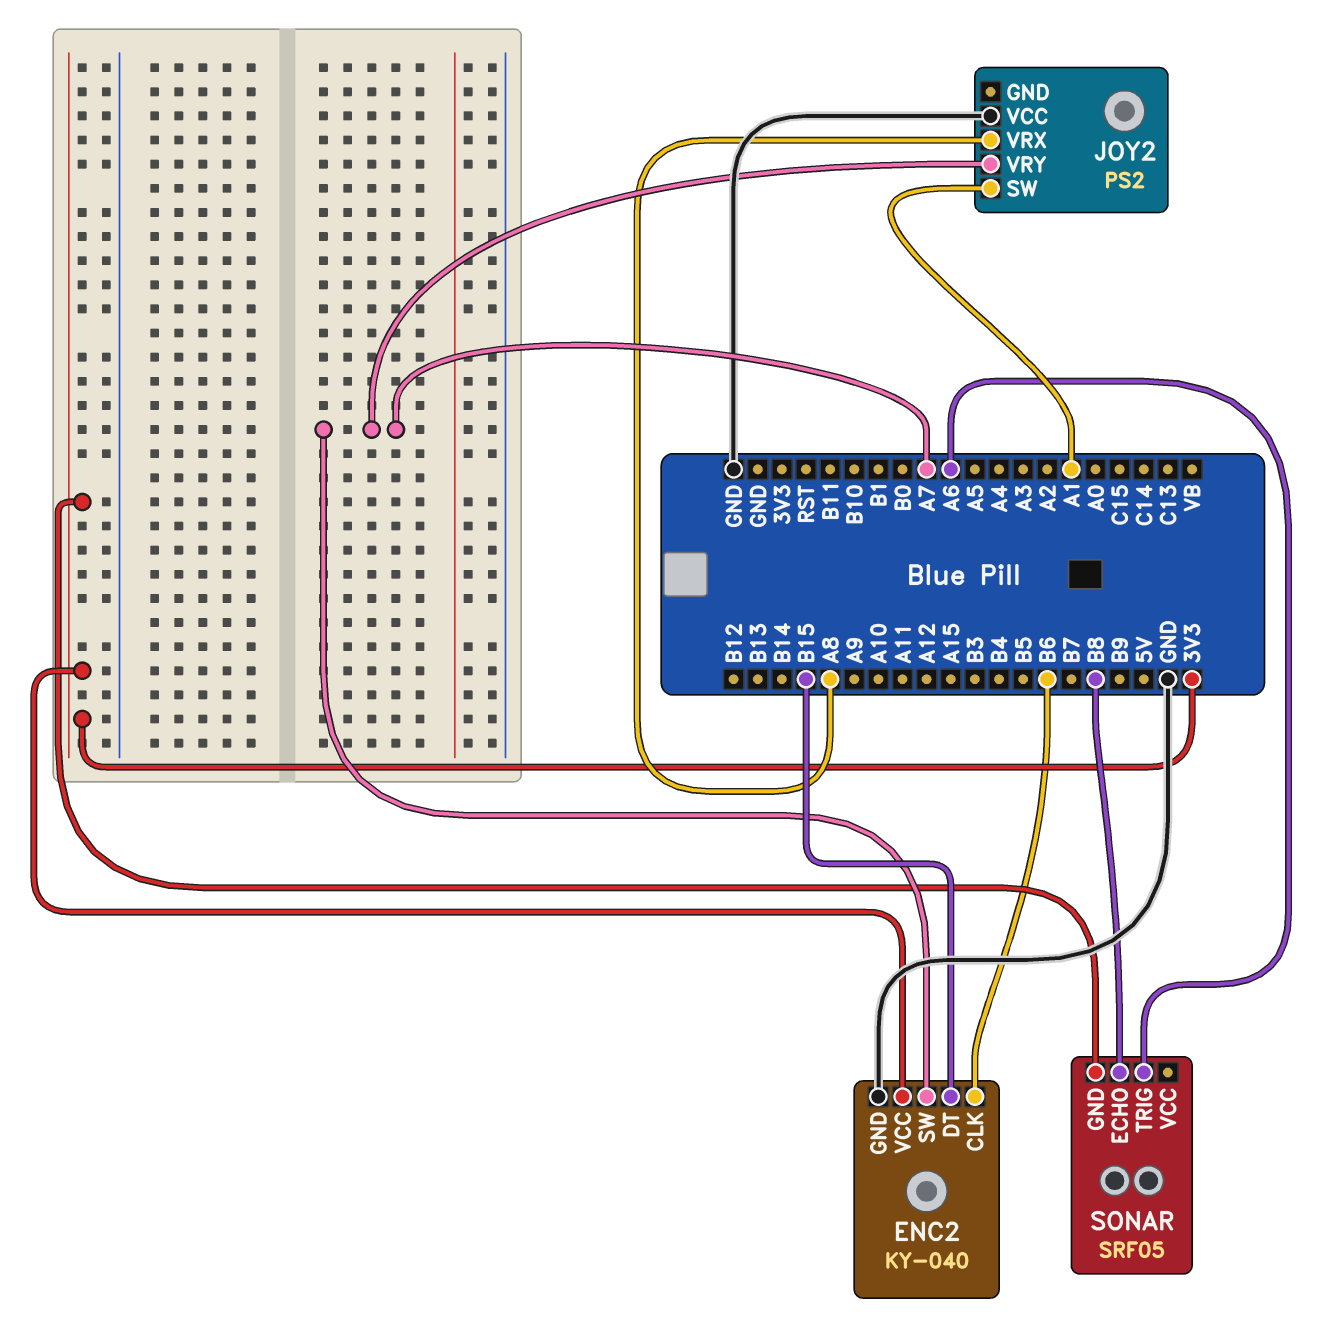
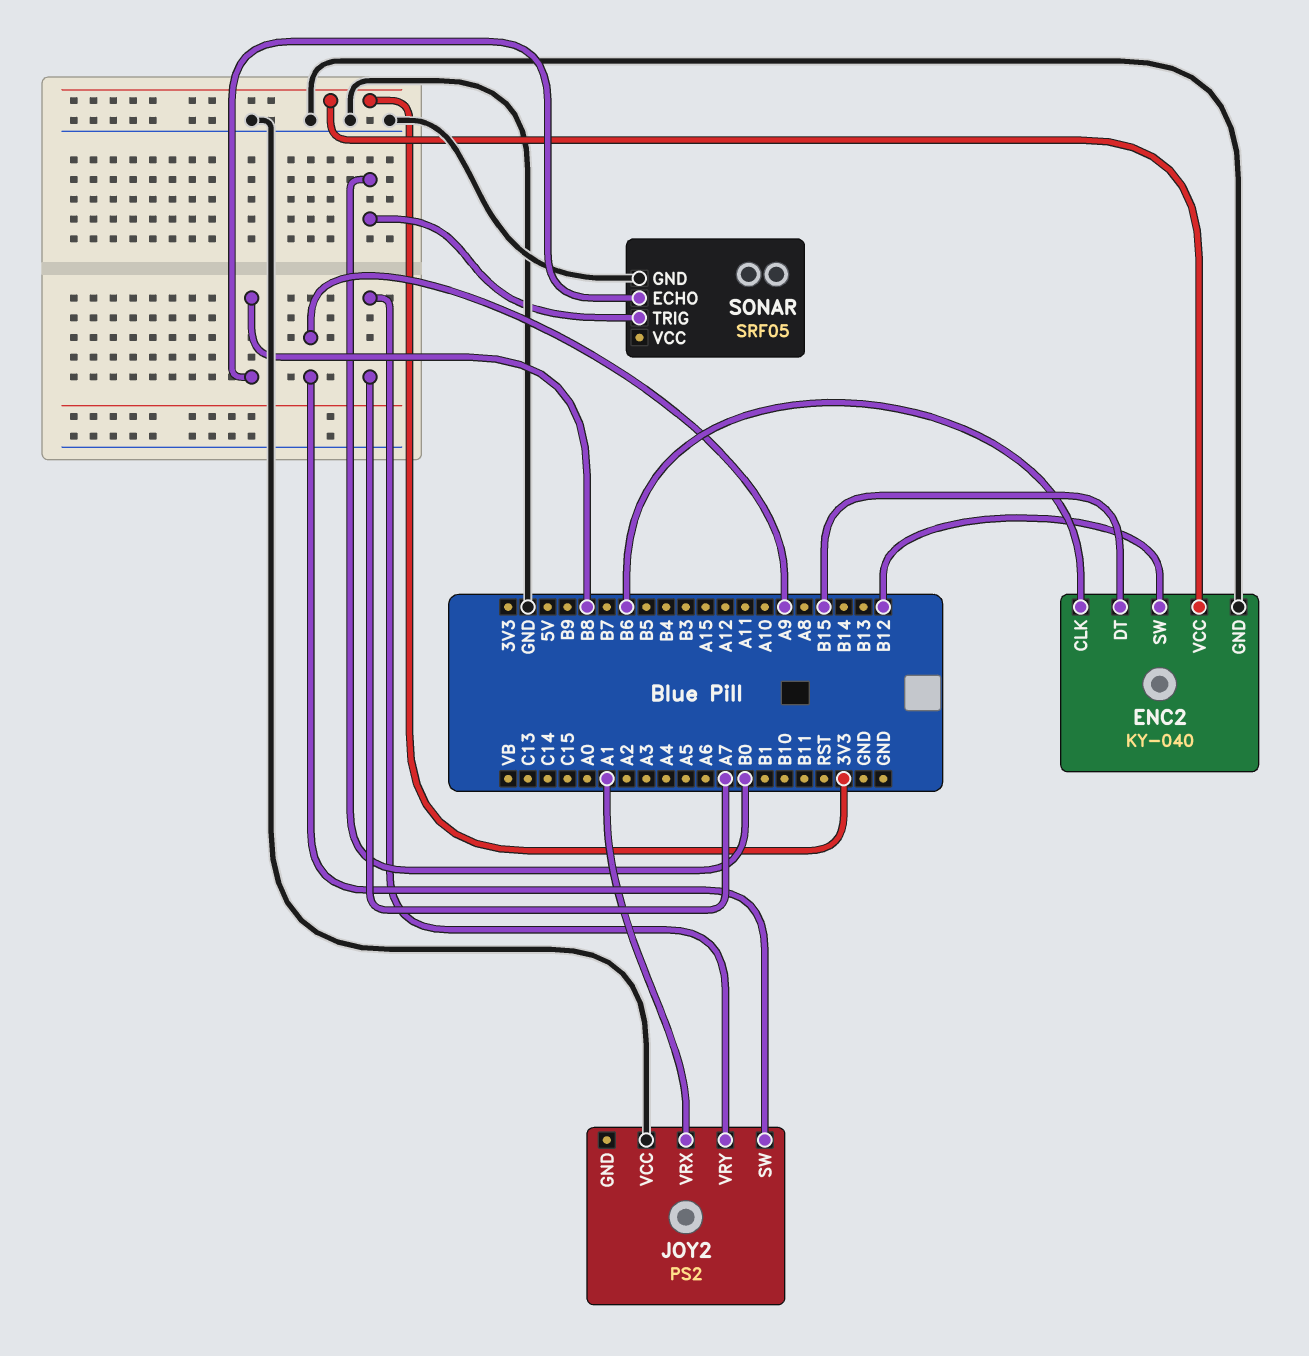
ENC2 pin SW: A7 -> B12
JOY2 pin SW: A1 -> A9
JOY2 pin VRX: A8 -> A1
SONAR pin GND: 3V3 -> GND
SONAR pin TRIG: A6 -> B0

